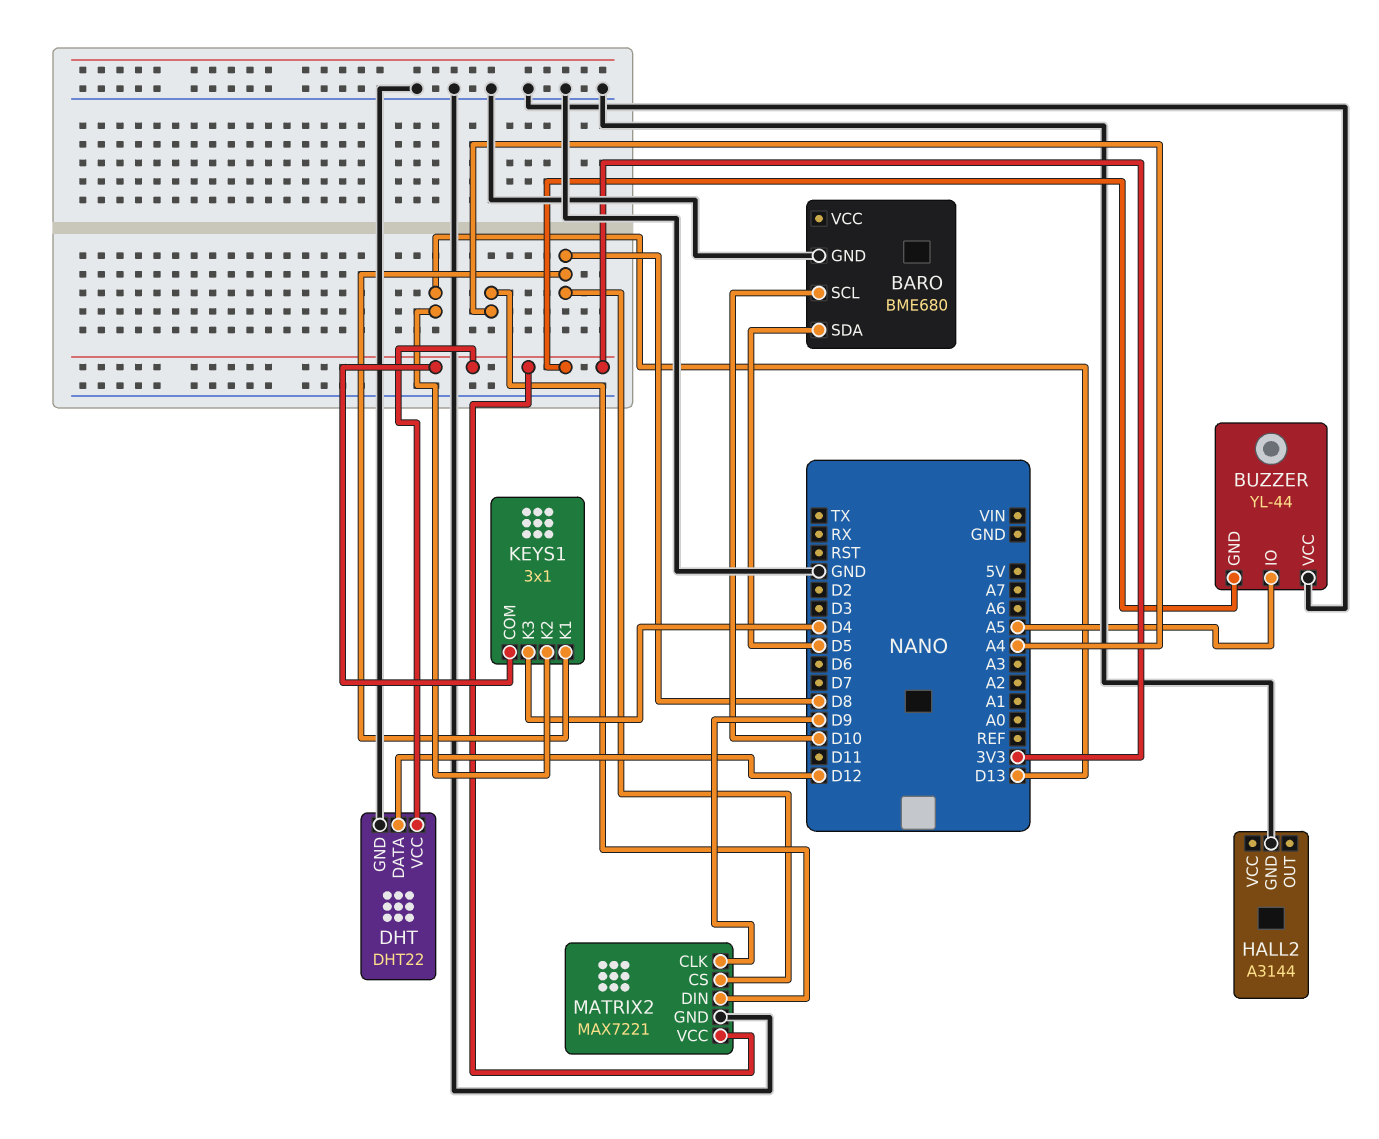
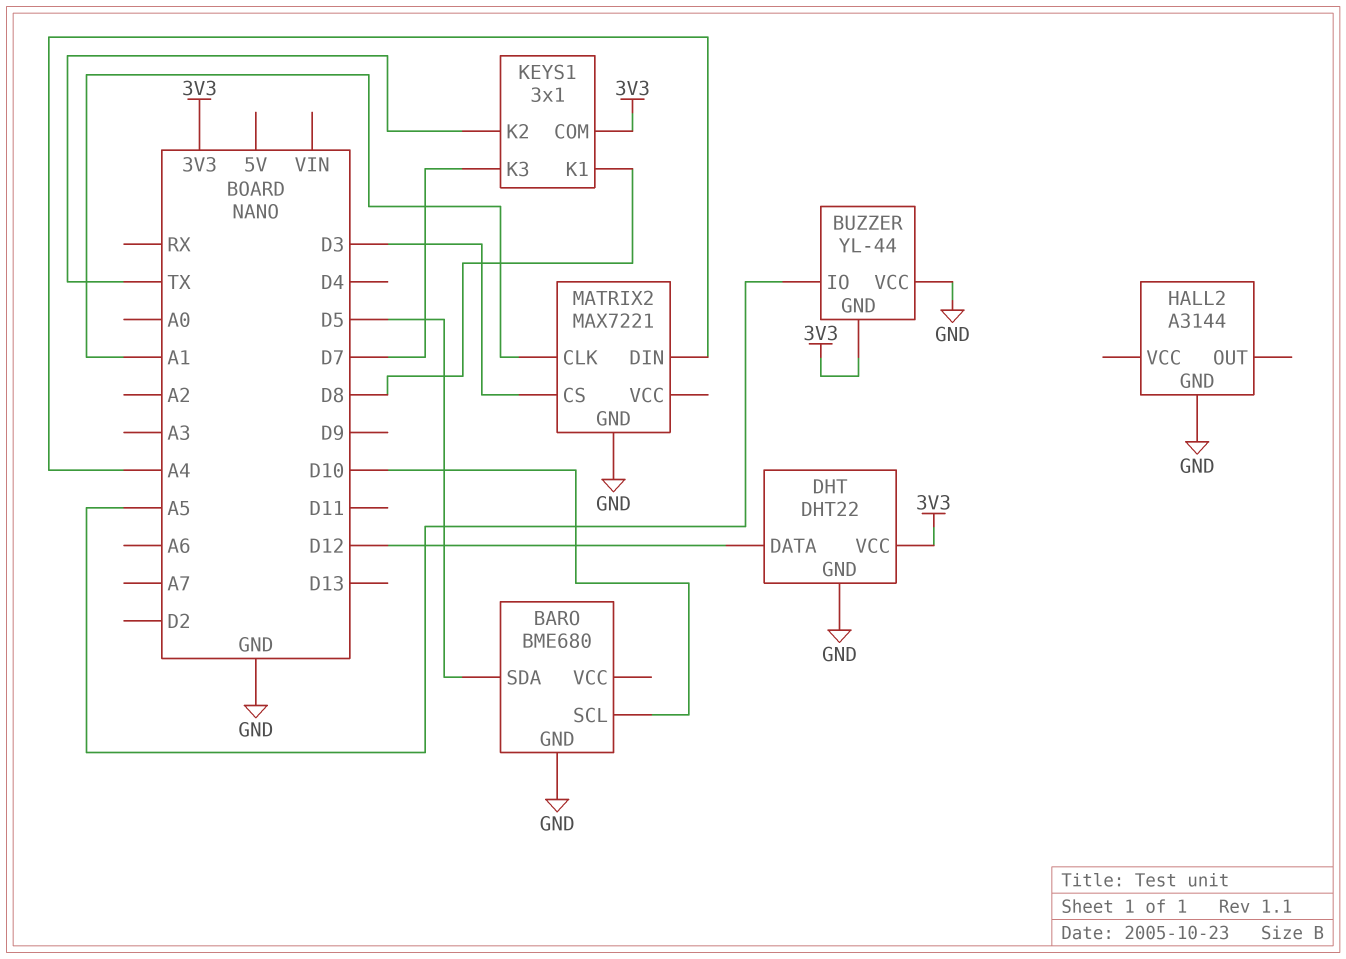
KEYS1 pin K2: D13 -> TX
KEYS1 pin K3: D4 -> D7
MATRIX2 pin CLK: D9 -> A1
MATRIX2 pin CS: D8 -> D3
MATRIX2 pin VCC: 3V3 -> none

